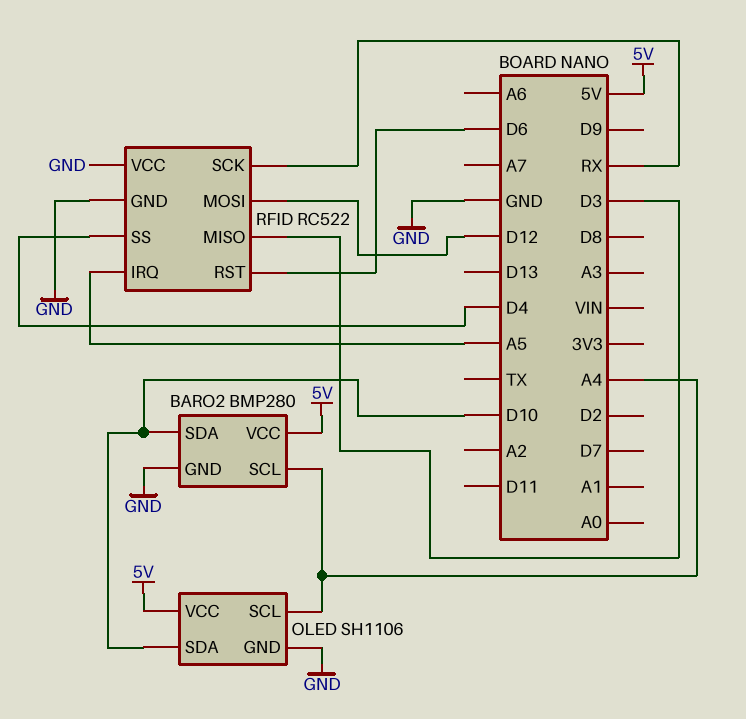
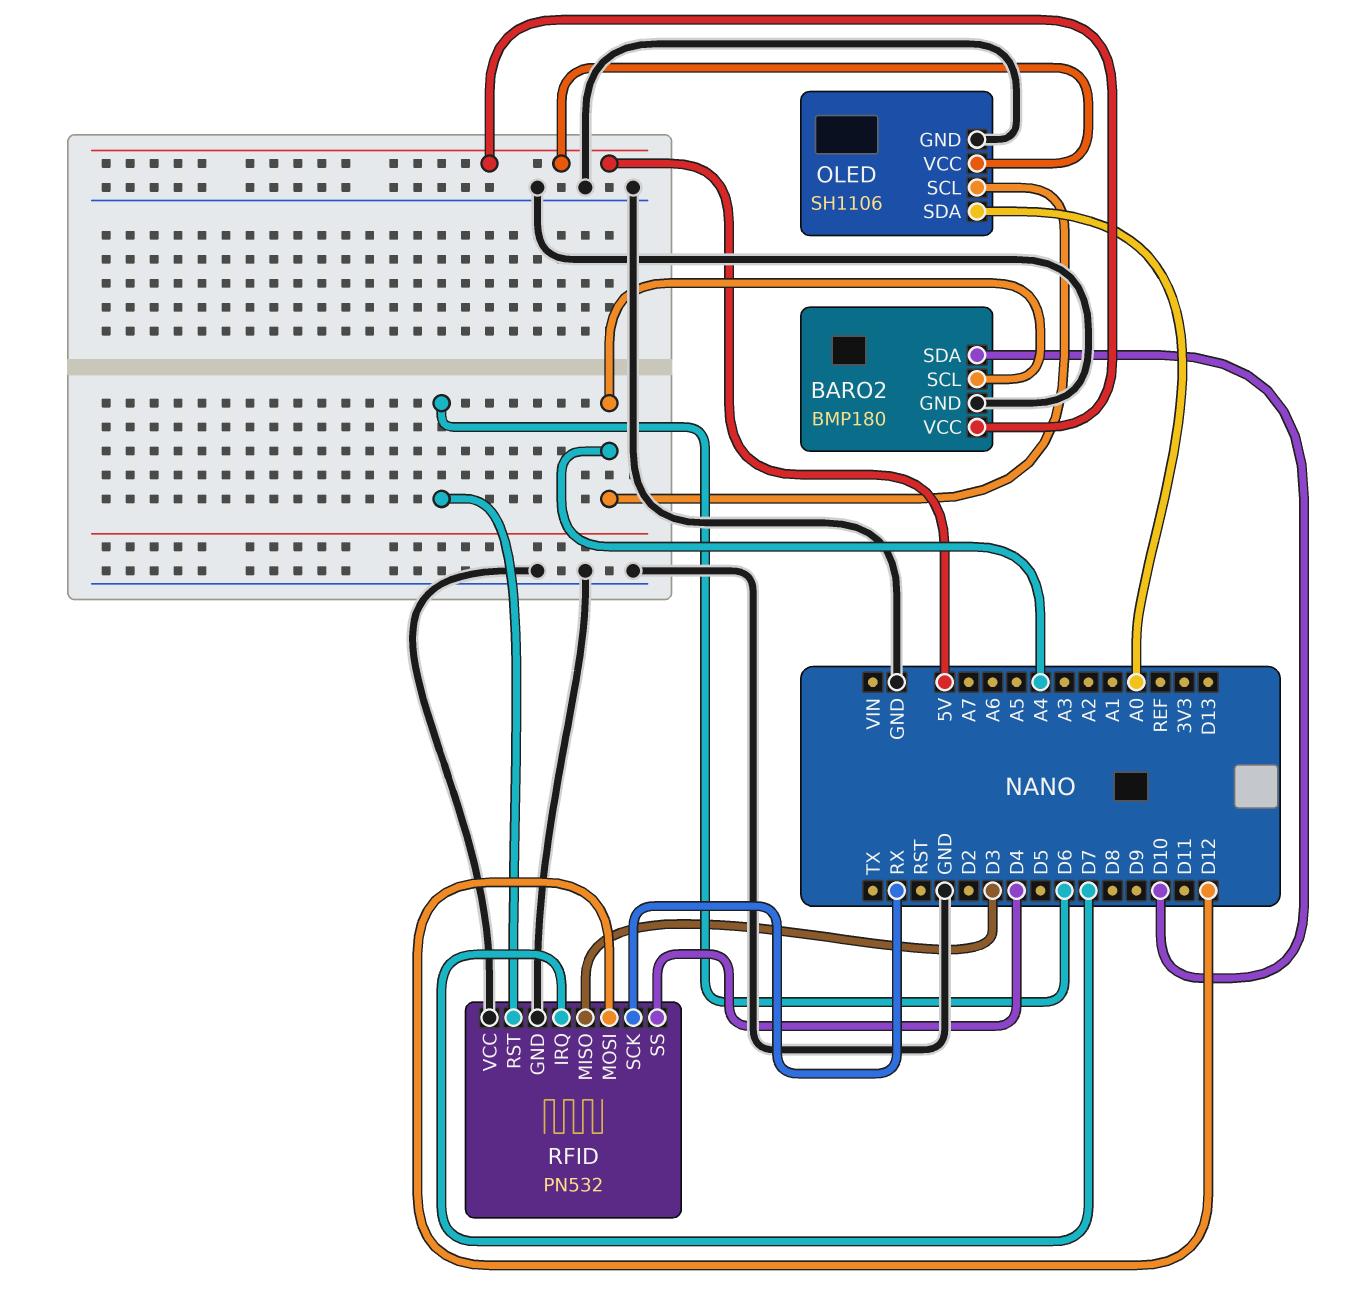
BARO2: BMP280 -> BMP180
OLED pin SDA: D10 -> A0
RFID: RC522 -> PN532
RFID pin IRQ: A5 -> D7

